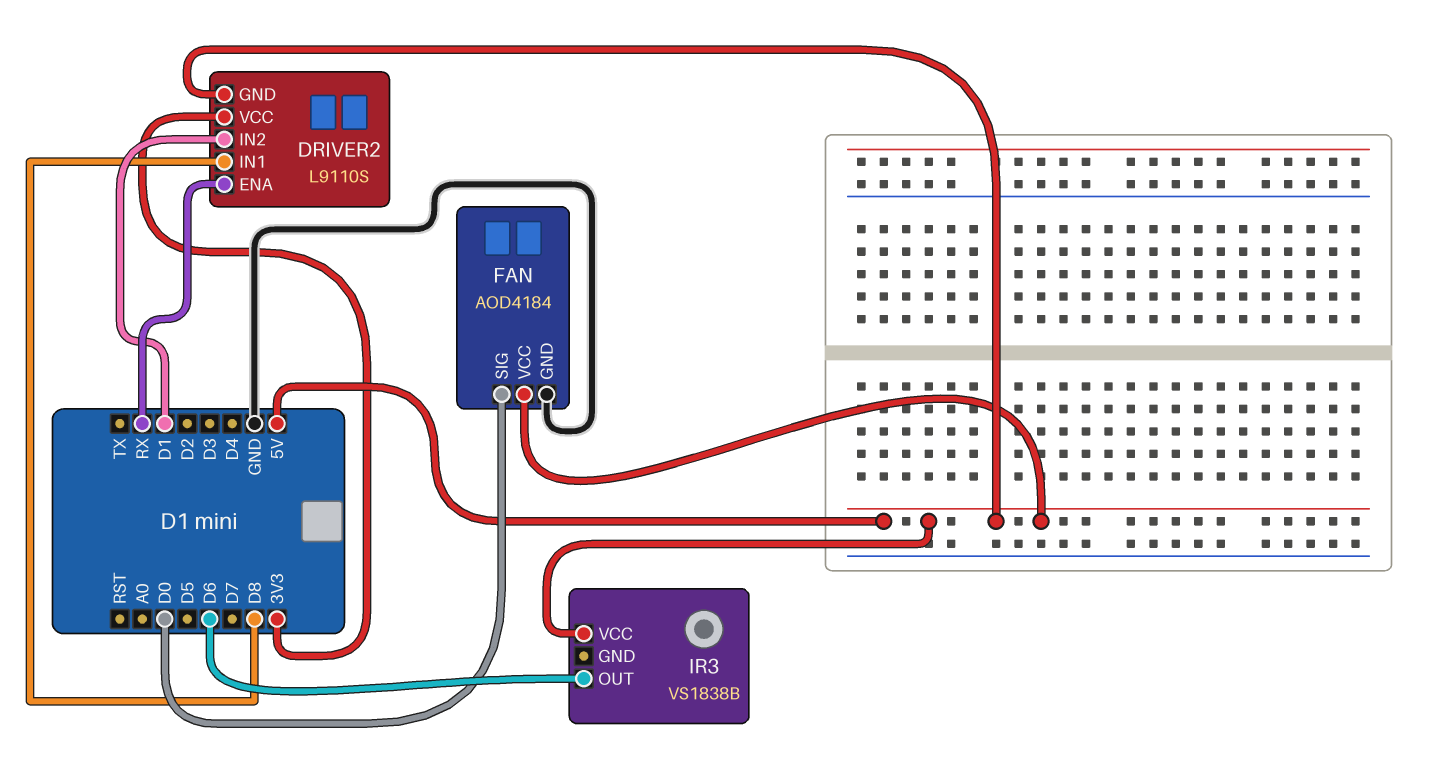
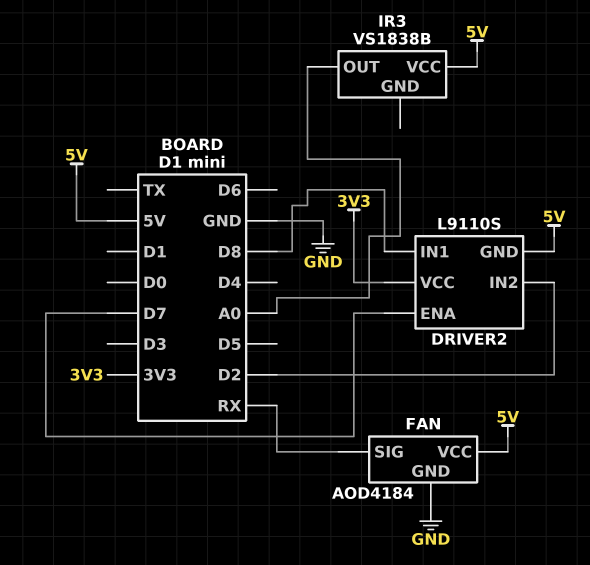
DRIVER2 pin ENA: RX -> D7
DRIVER2 pin IN2: D1 -> D2
FAN pin SIG: D0 -> RX
IR3 pin OUT: D6 -> A0

